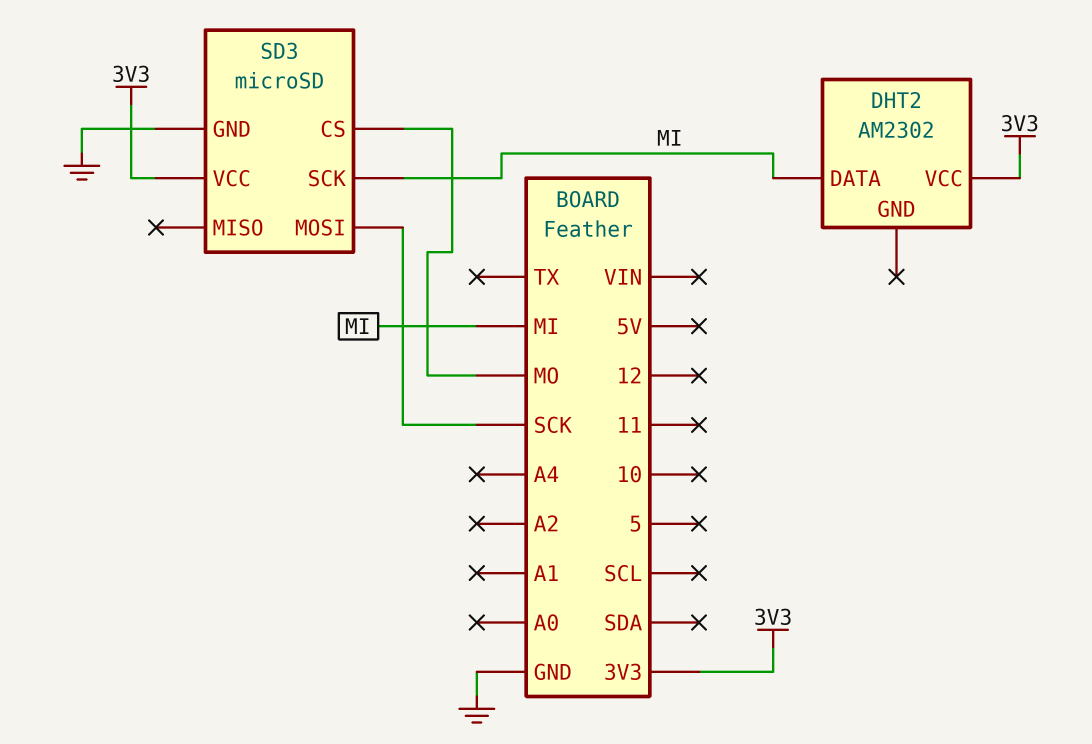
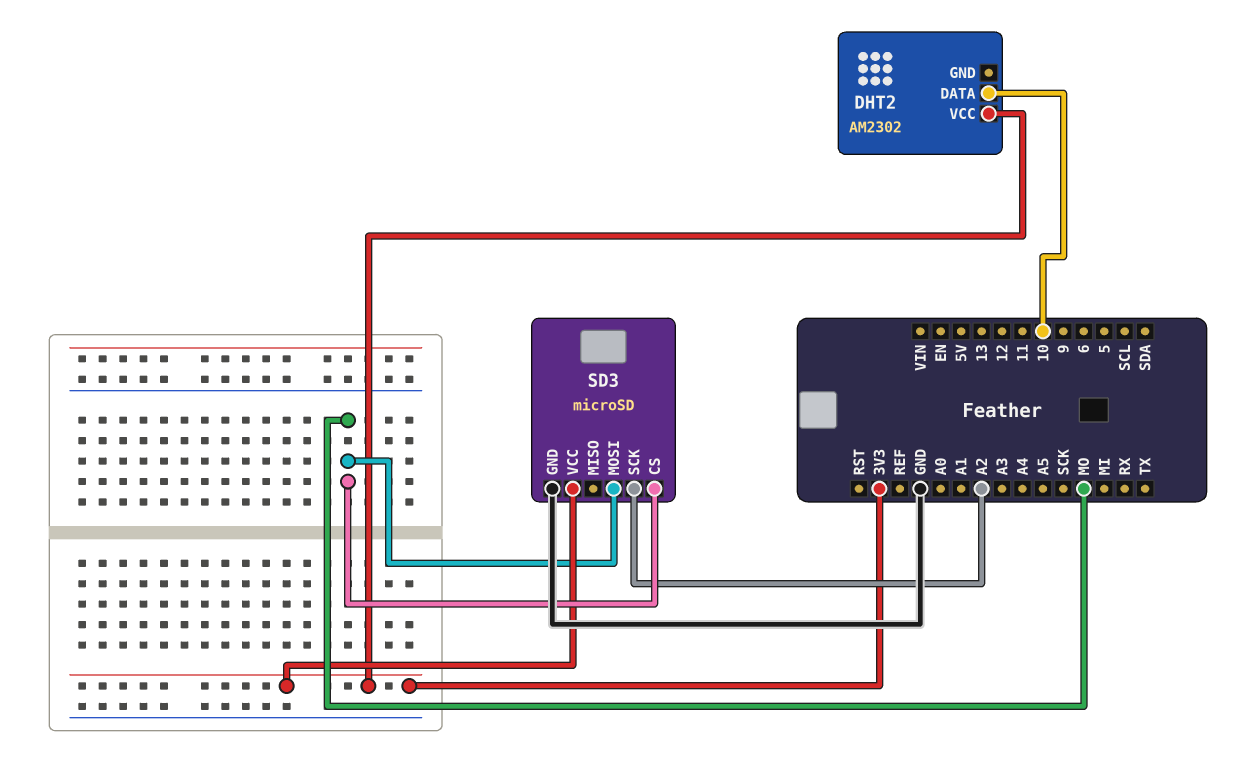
DHT2 pin DATA: MI -> 10
SD3 pin MOSI: SCK -> MO
SD3 pin SCK: MI -> A2

